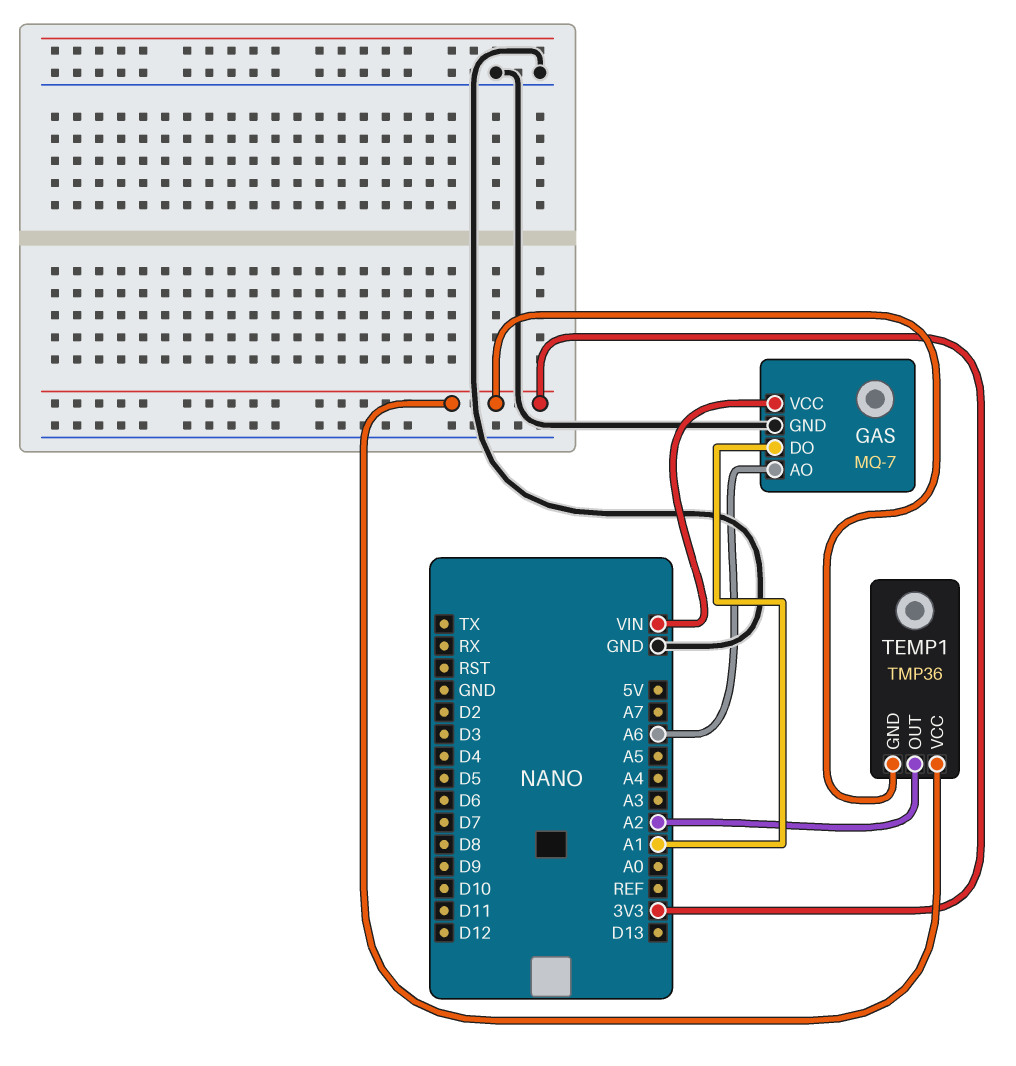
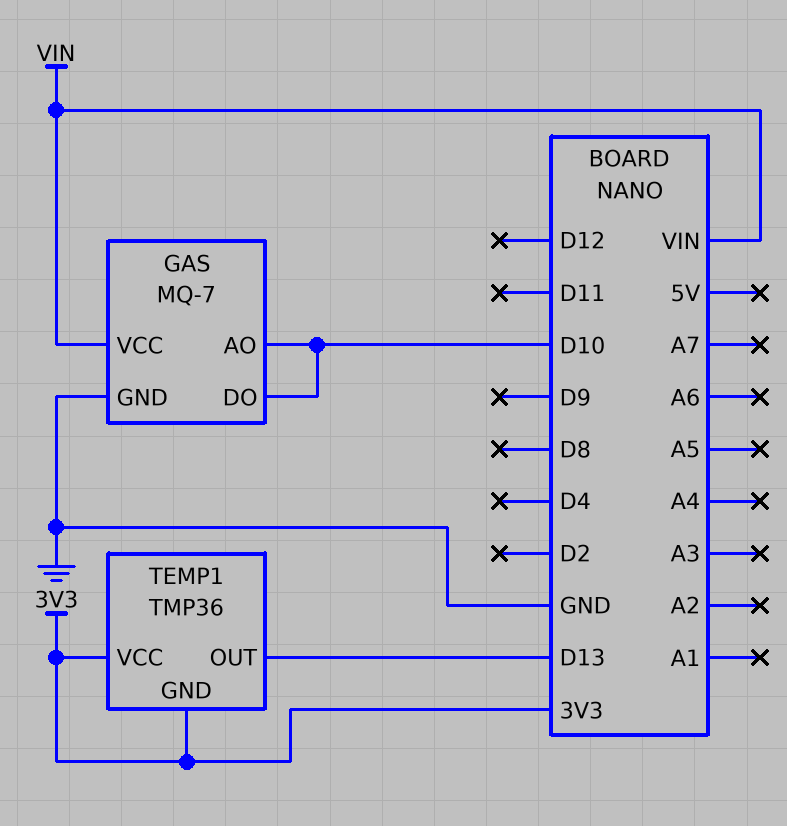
GAS pin AO: A6 -> D10
GAS pin DO: A1 -> D10
TEMP1 pin OUT: A2 -> D13

